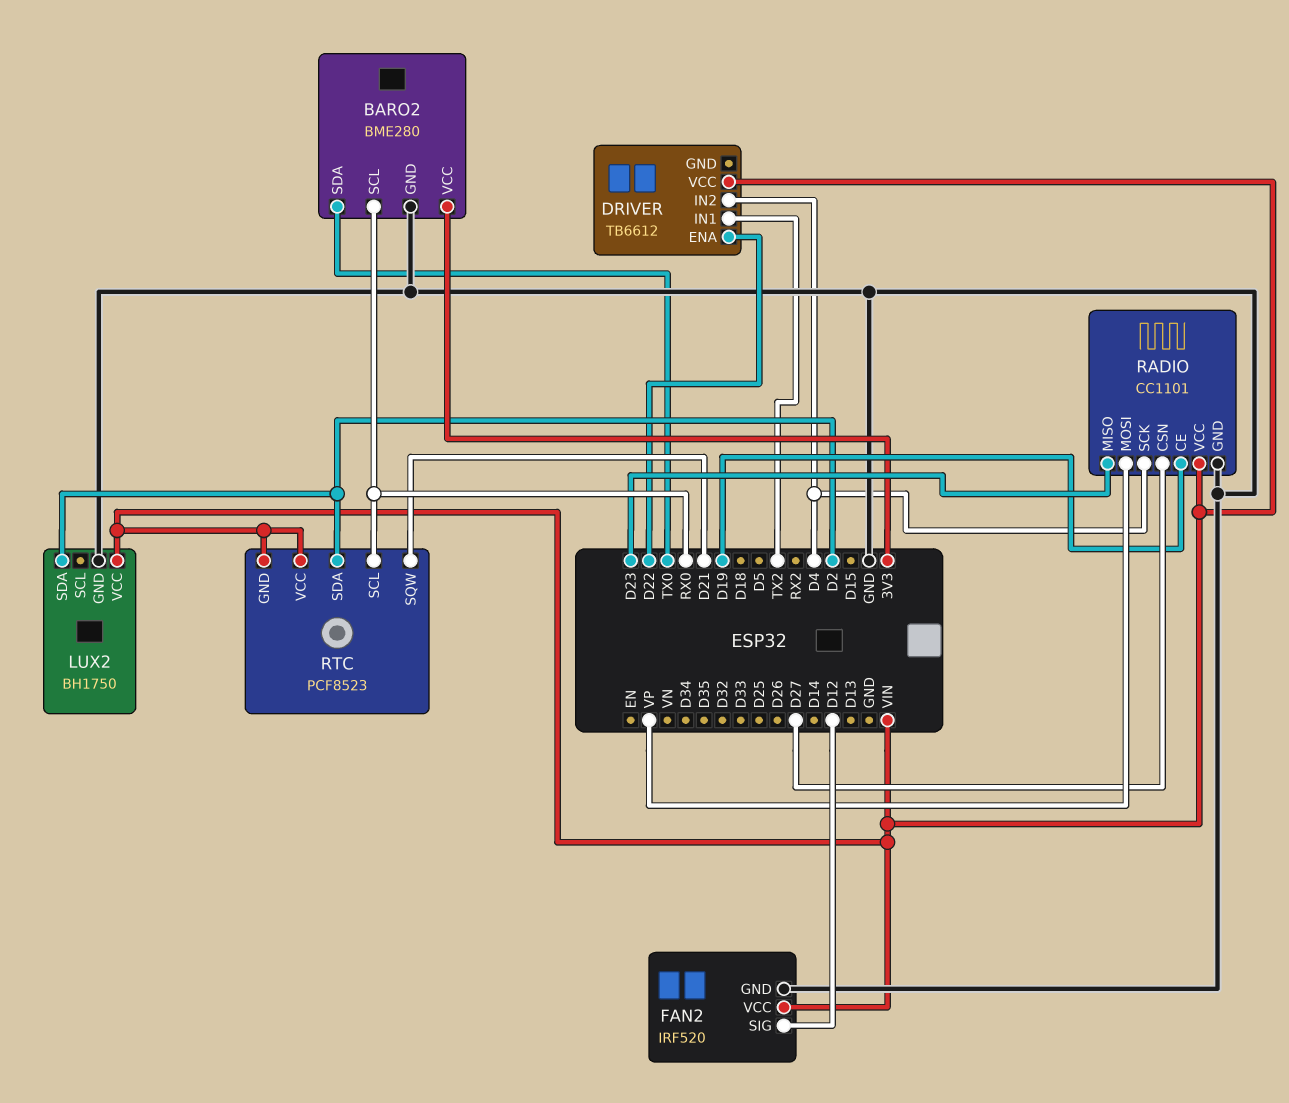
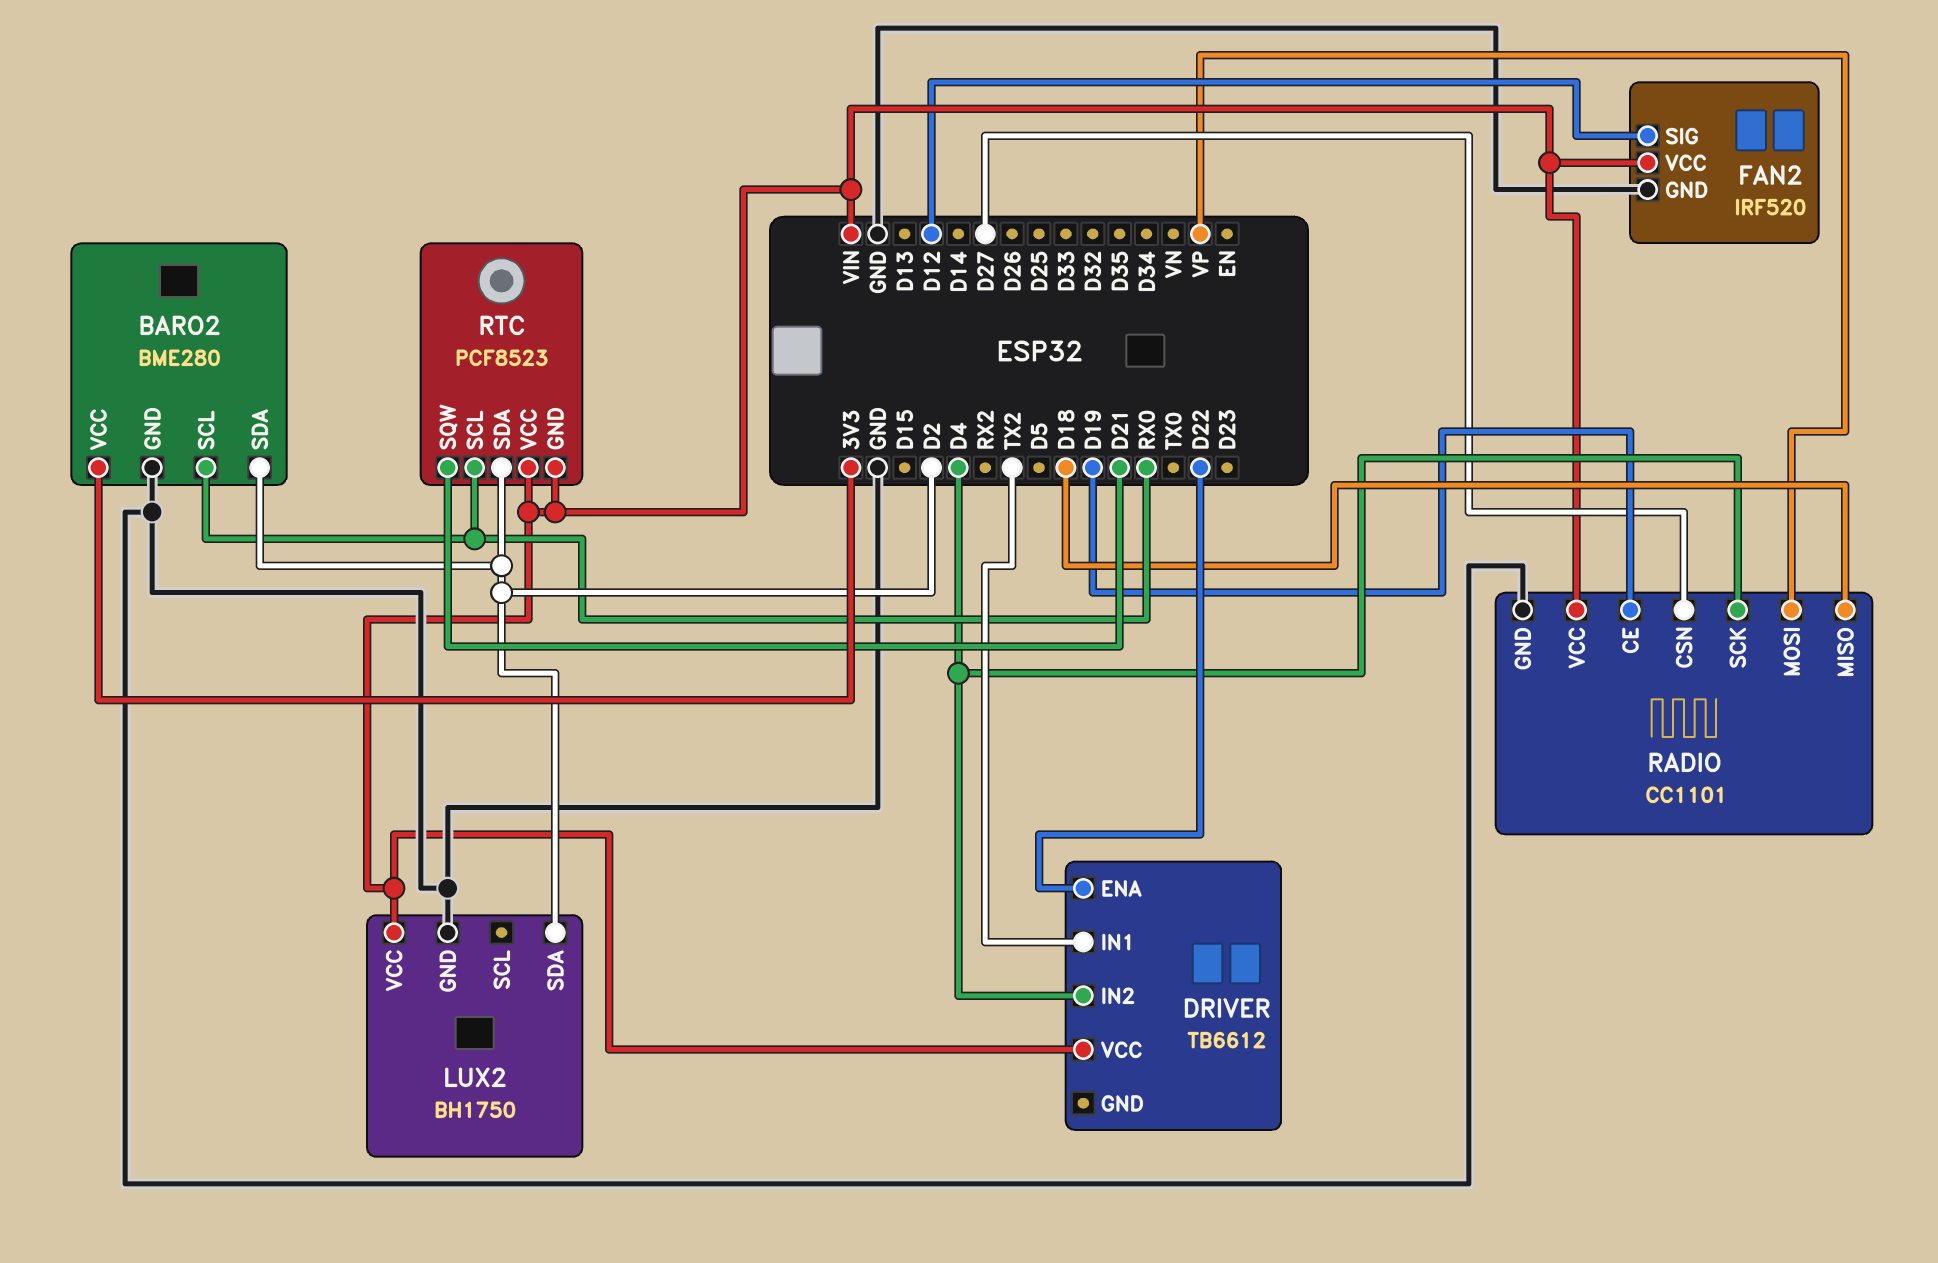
BARO2 pin SDA: TX0 -> D2
RADIO pin MISO: D23 -> D18

